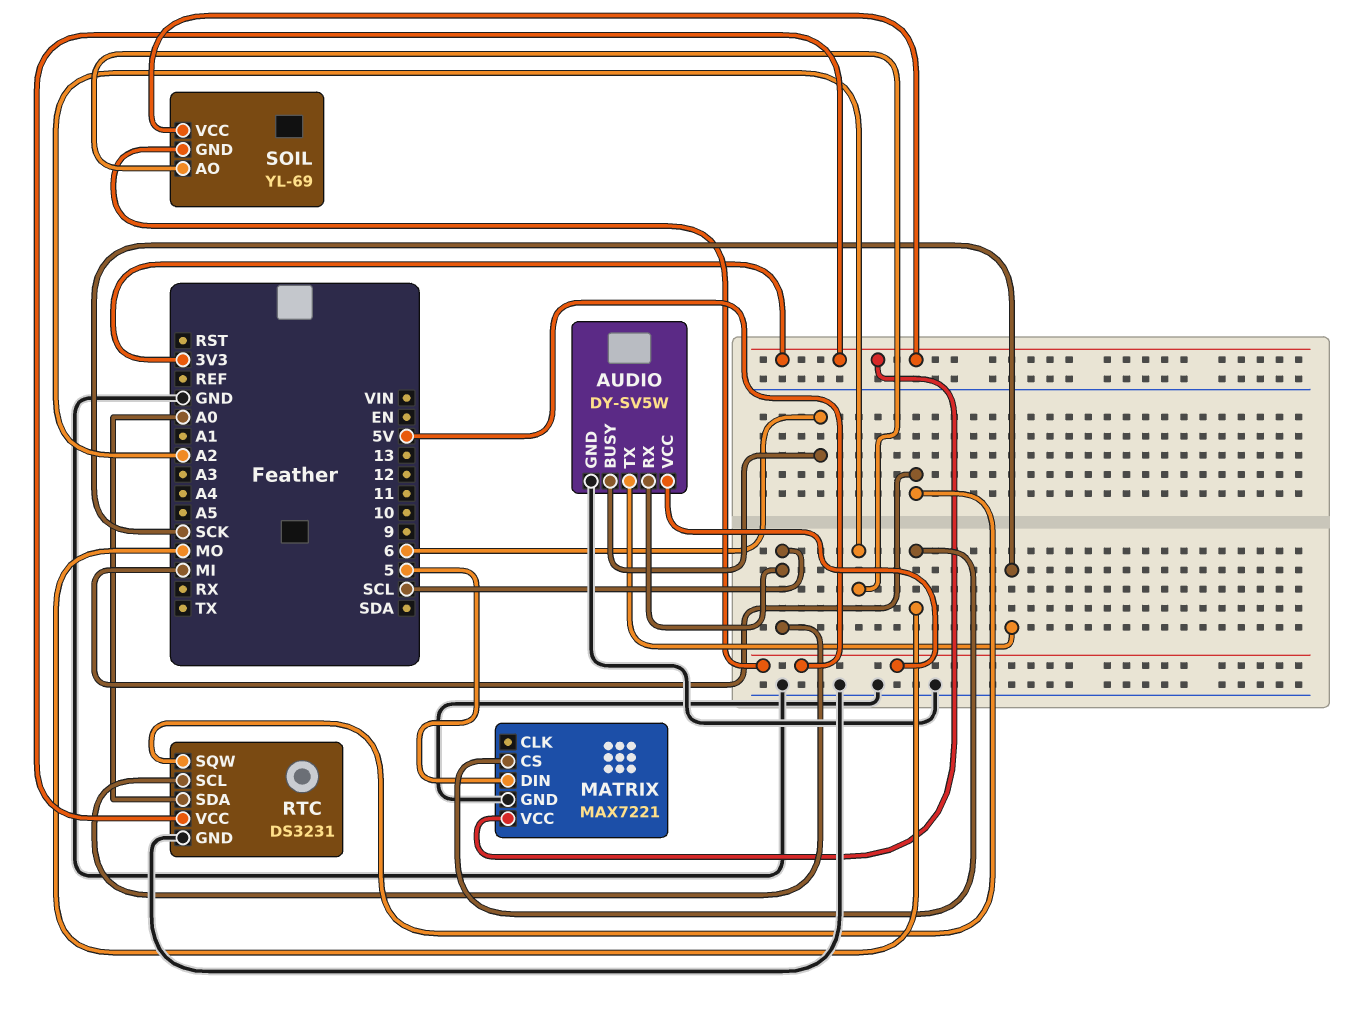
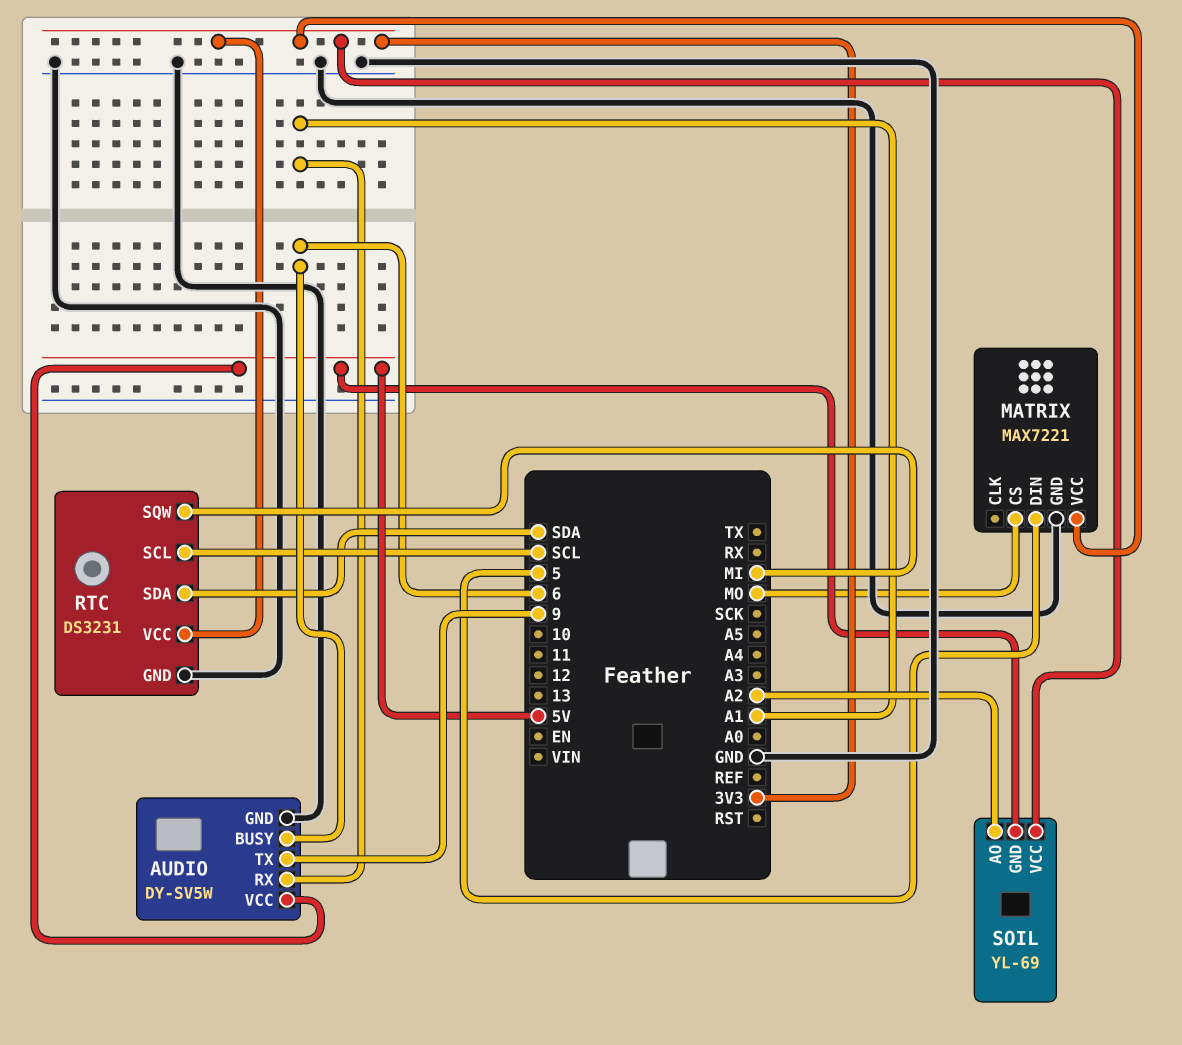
AUDIO pin RX: SCL -> A1
AUDIO pin TX: SCK -> 9
RTC pin SDA: A0 -> SDA

